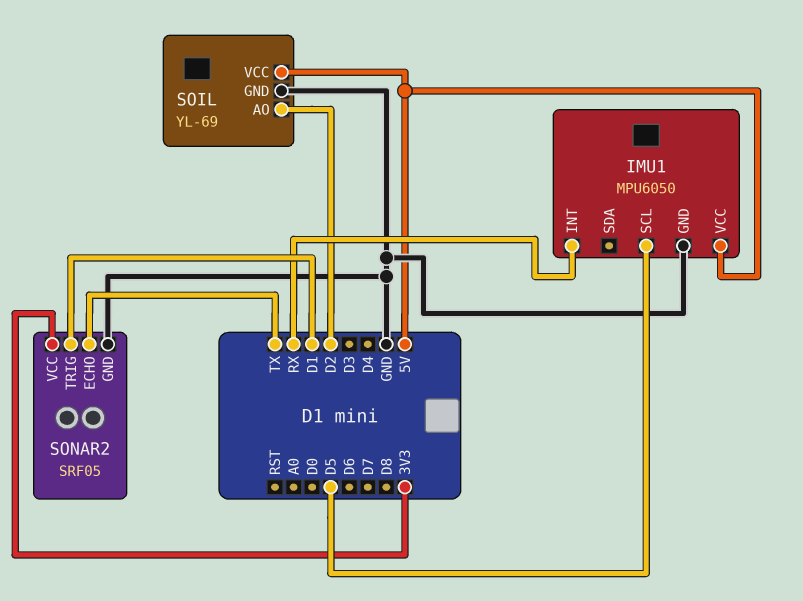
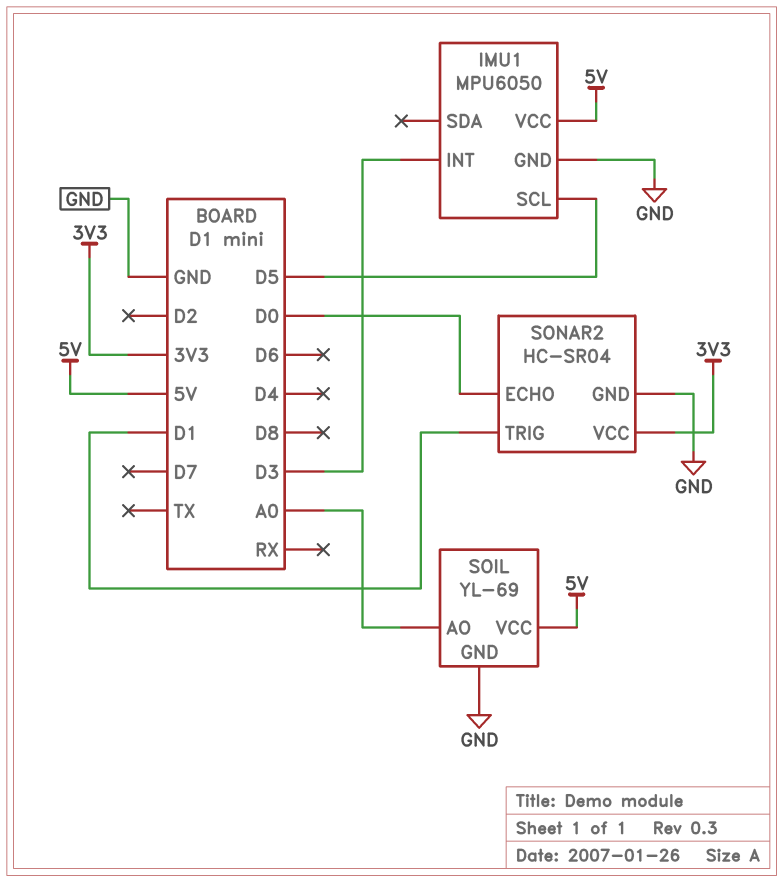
IMU1 pin INT: RX -> D3
SOIL pin AO: D2 -> A0
SONAR2: SRF05 -> HC-SR04
SONAR2 pin ECHO: TX -> D0

